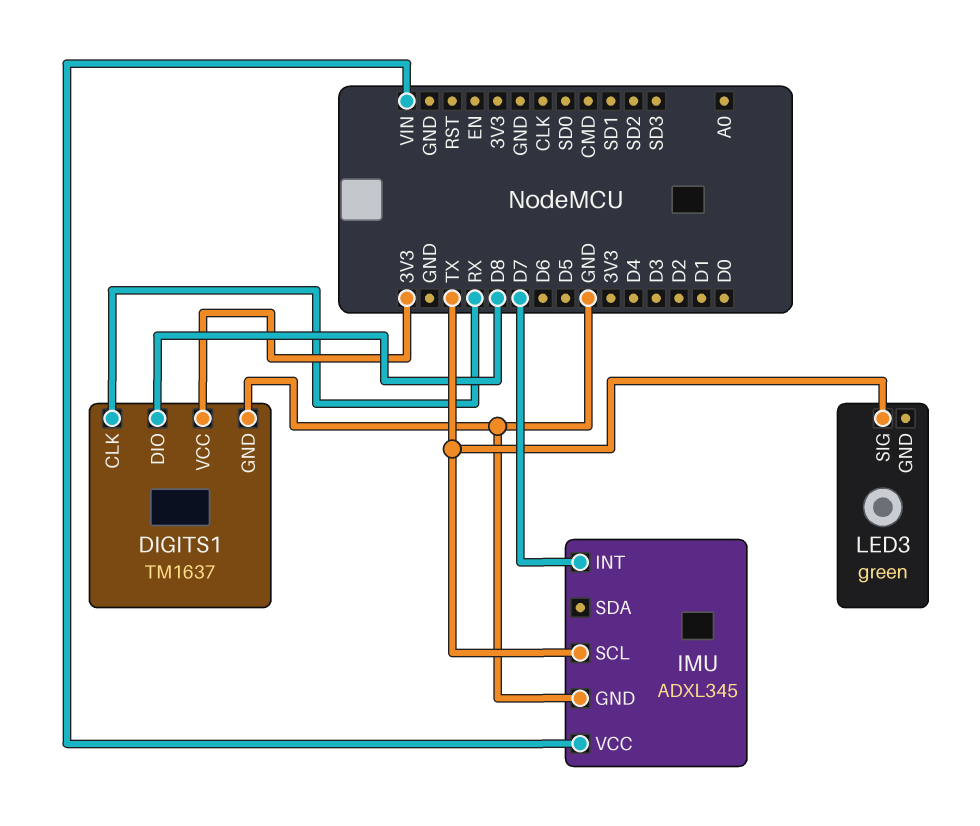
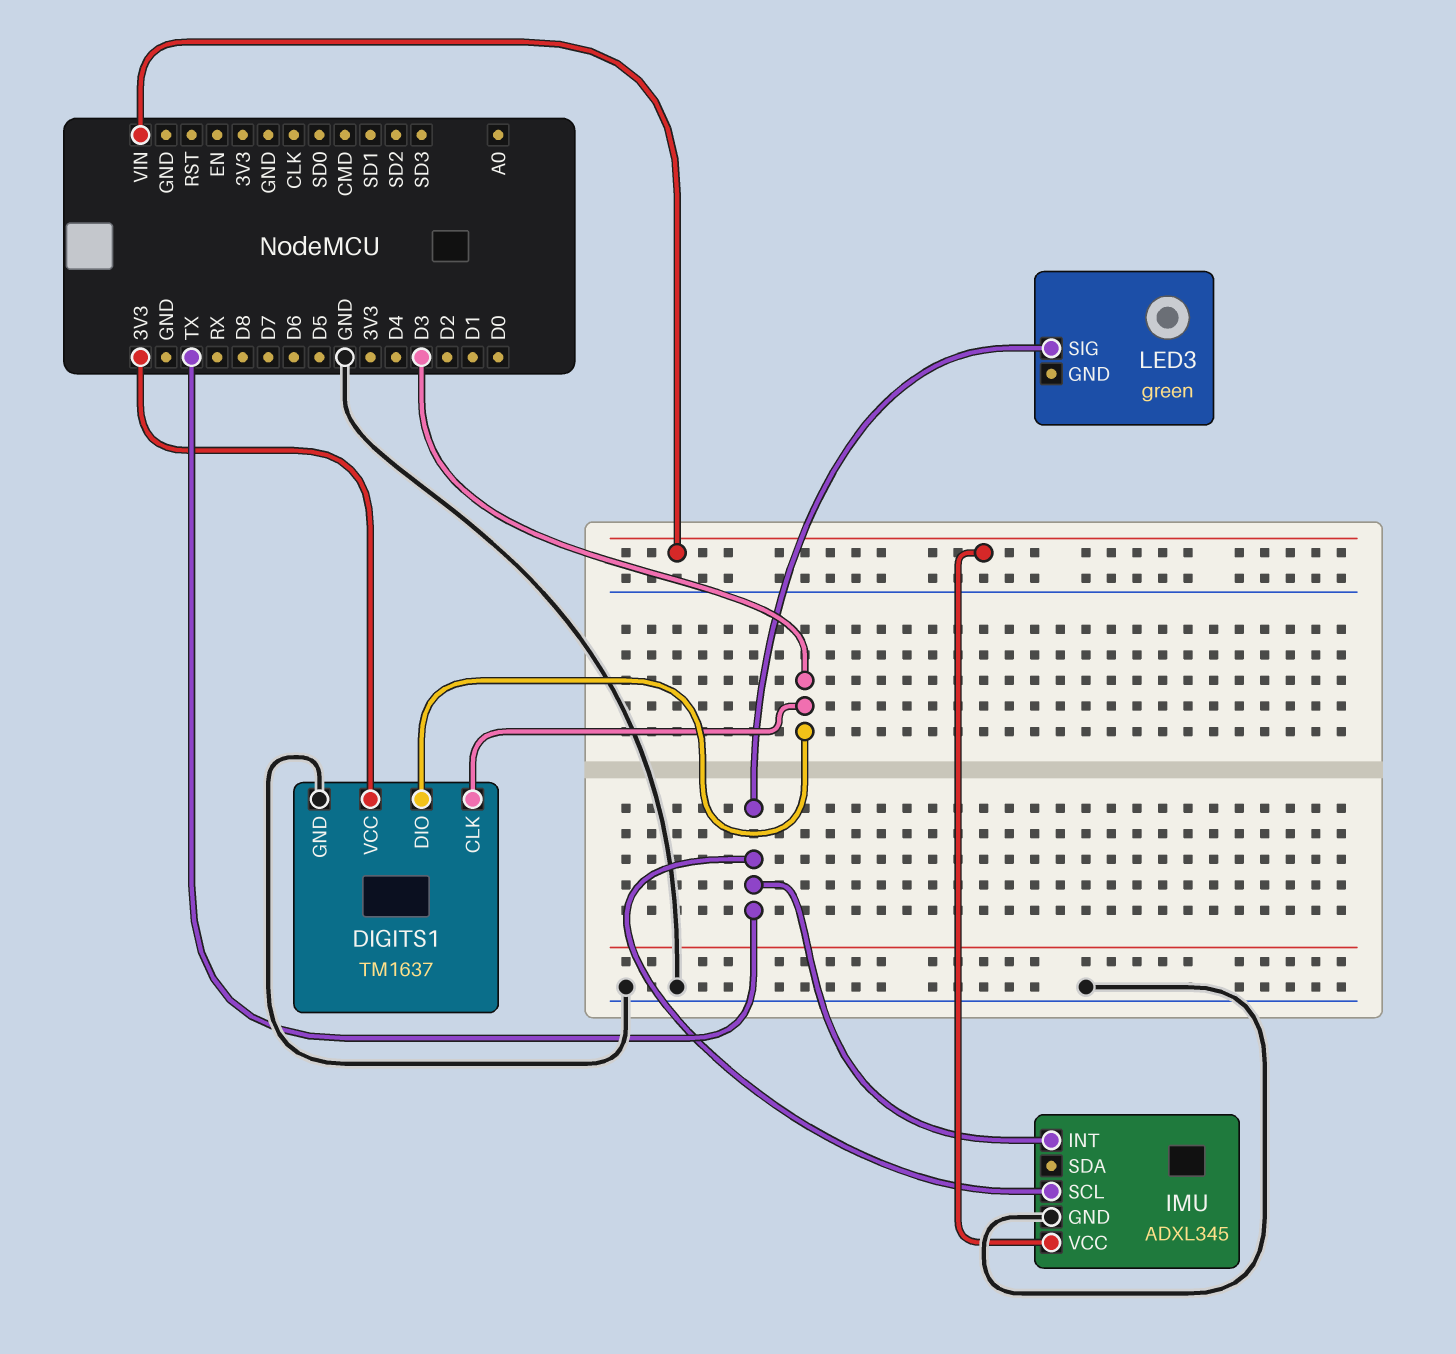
DIGITS1 pin CLK: RX -> D3
DIGITS1 pin DIO: D8 -> D3
IMU pin INT: D7 -> TX

